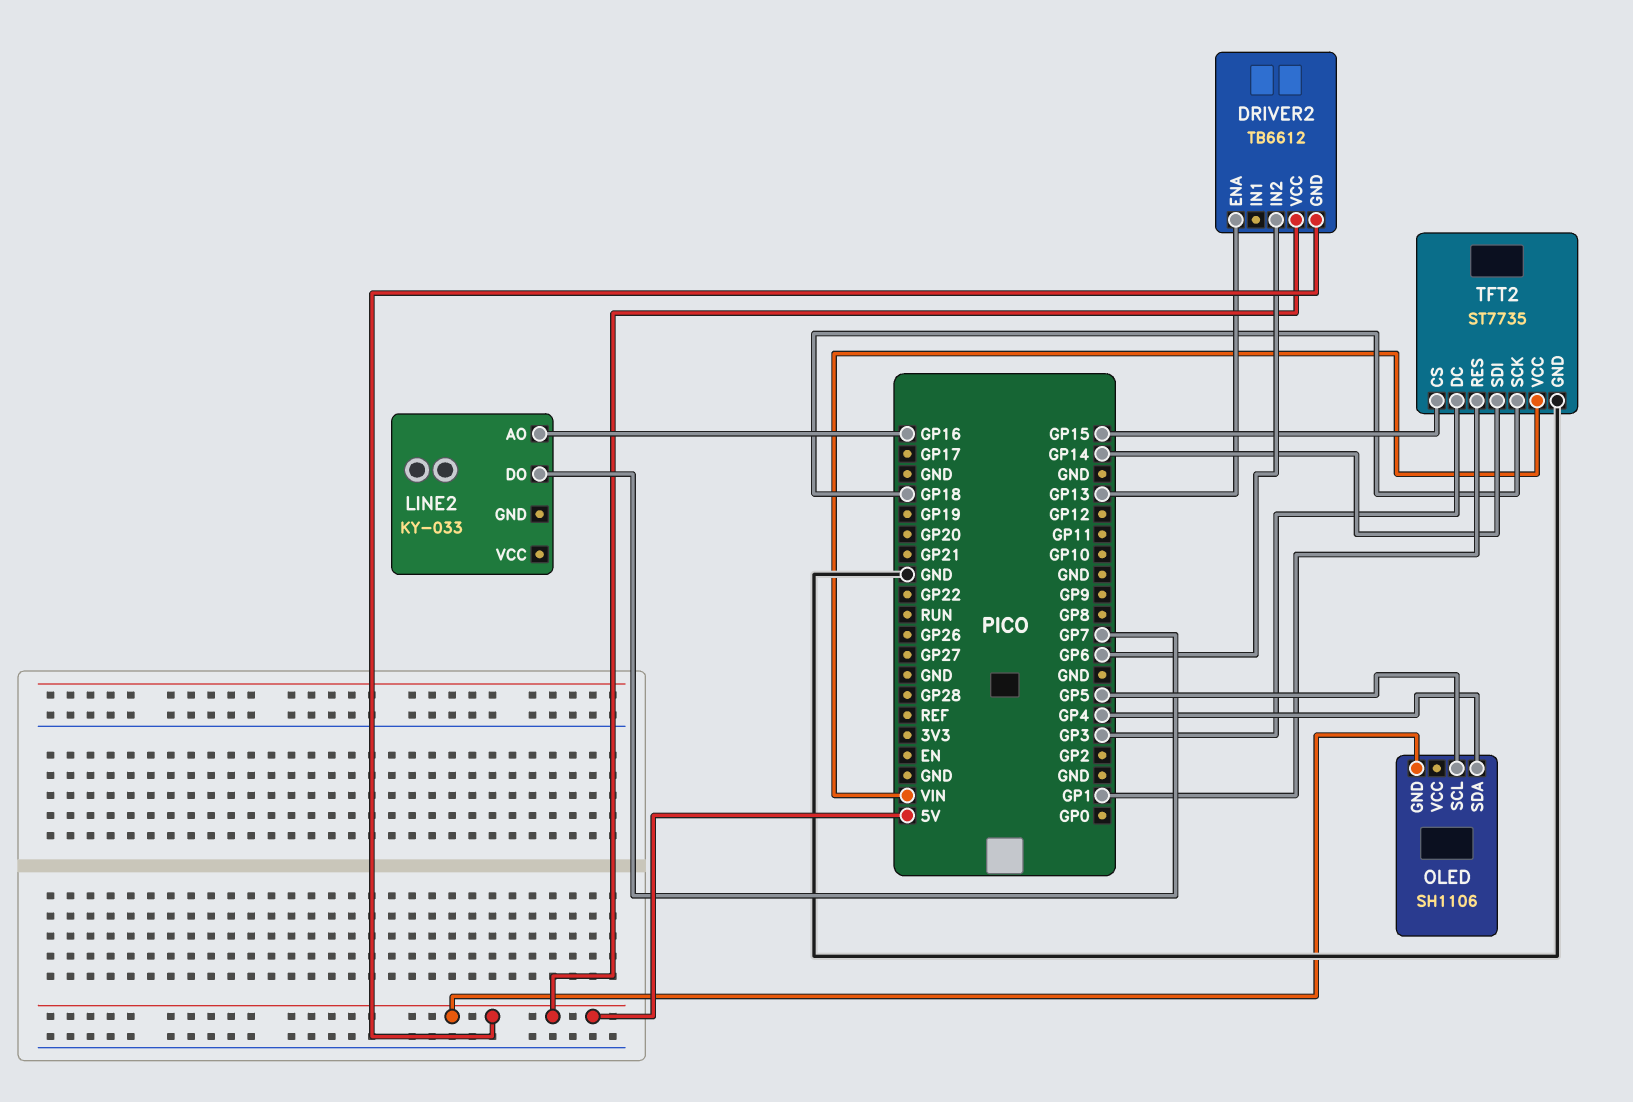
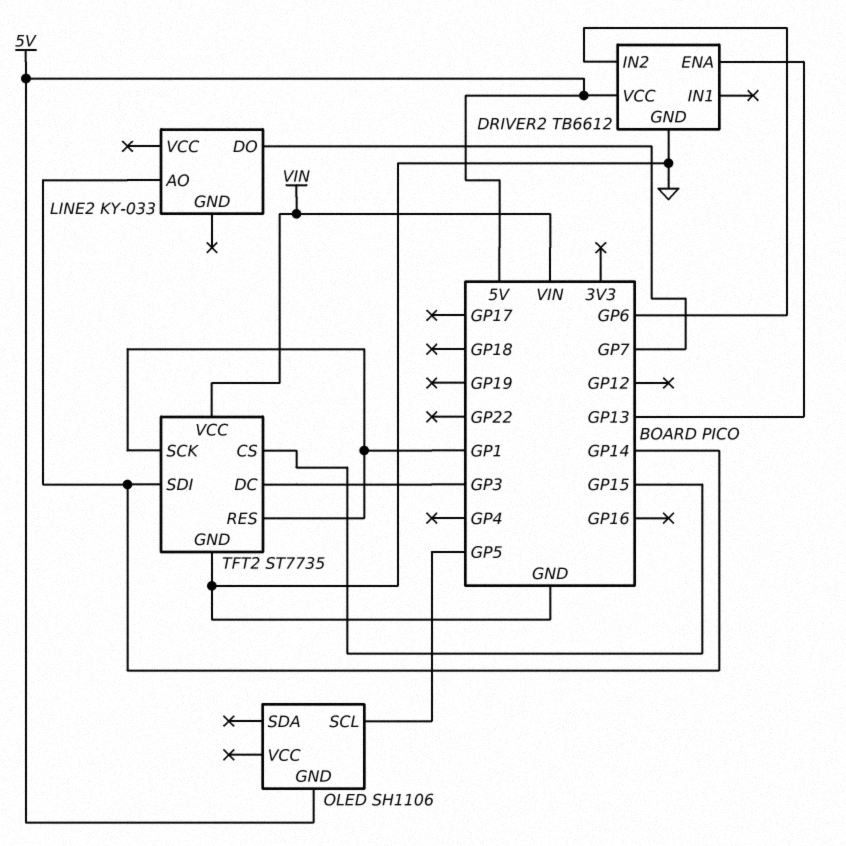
DRIVER2 pin GND: 5V -> GND
LINE2 pin AO: GP16 -> GP14
OLED pin SDA: GP4 -> none
TFT2 pin SCK: GP18 -> GP1

